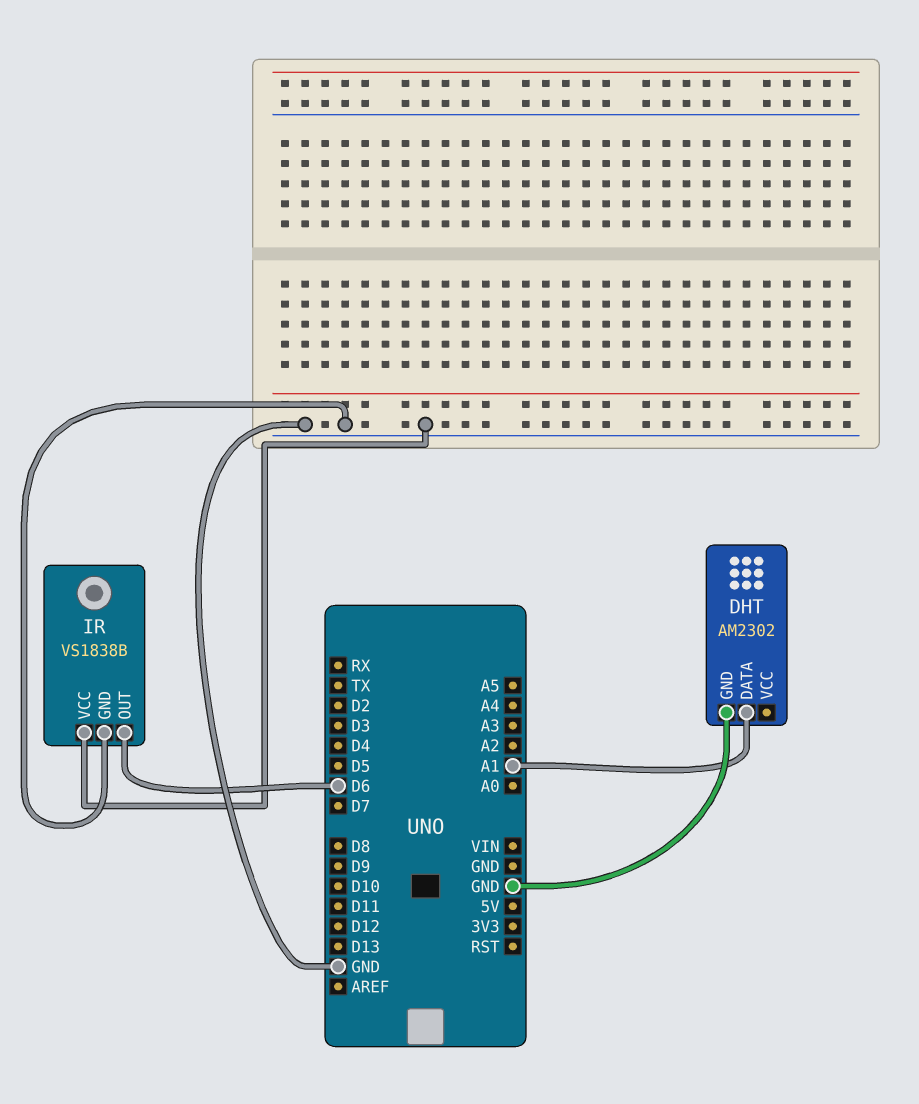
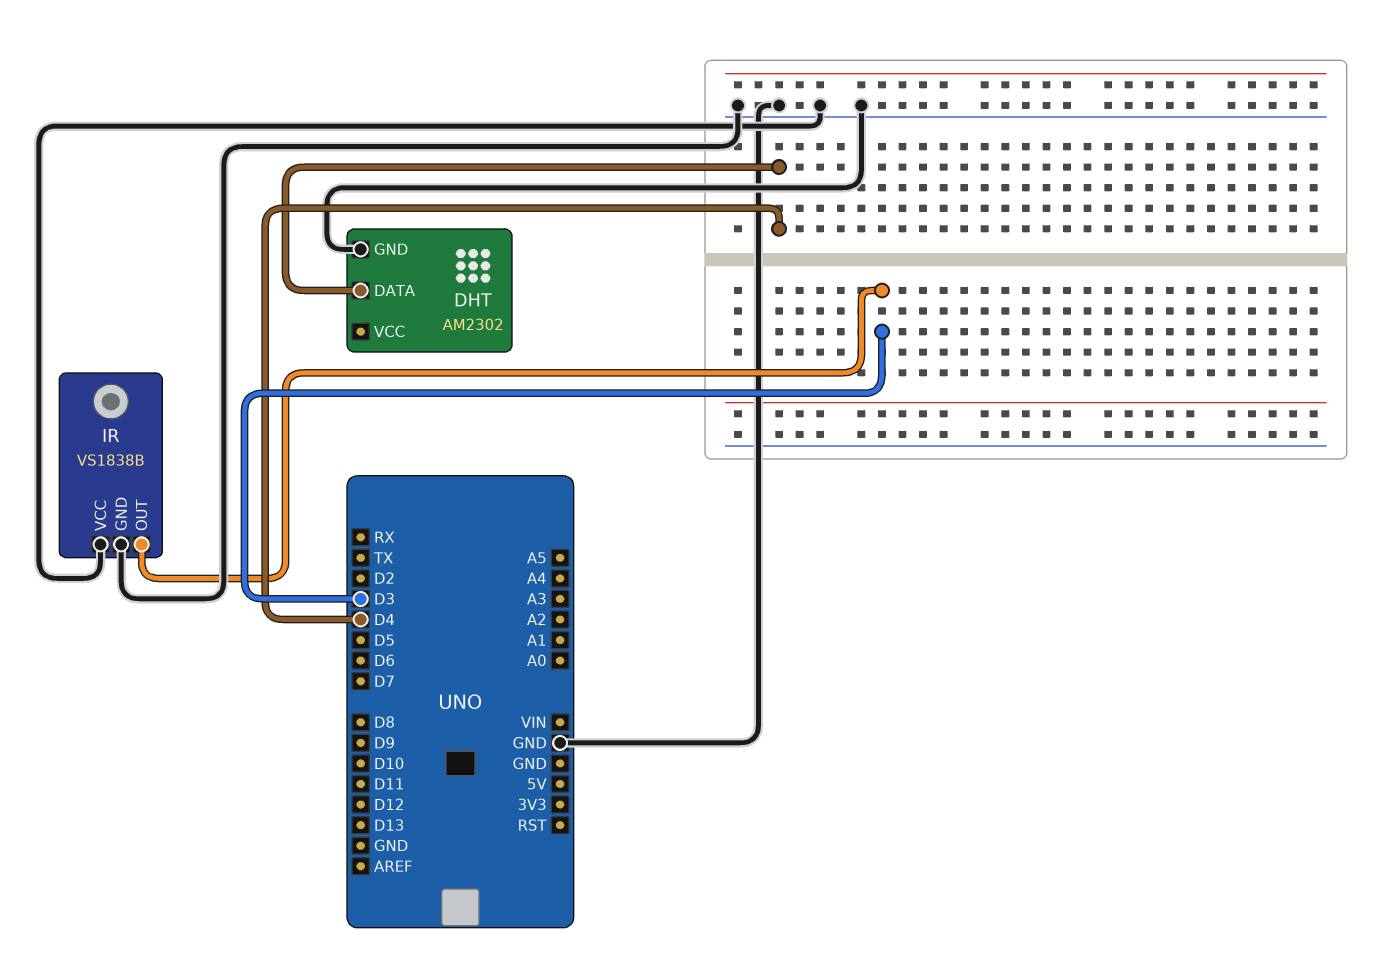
DHT pin DATA: A1 -> D4
IR pin OUT: D6 -> D3

